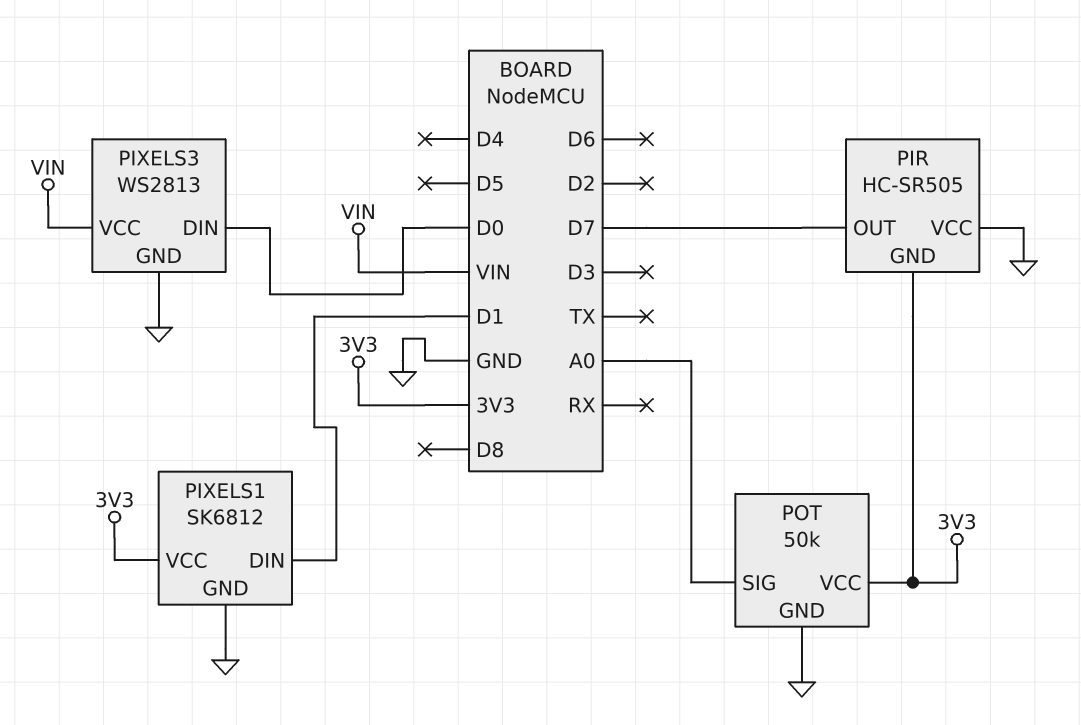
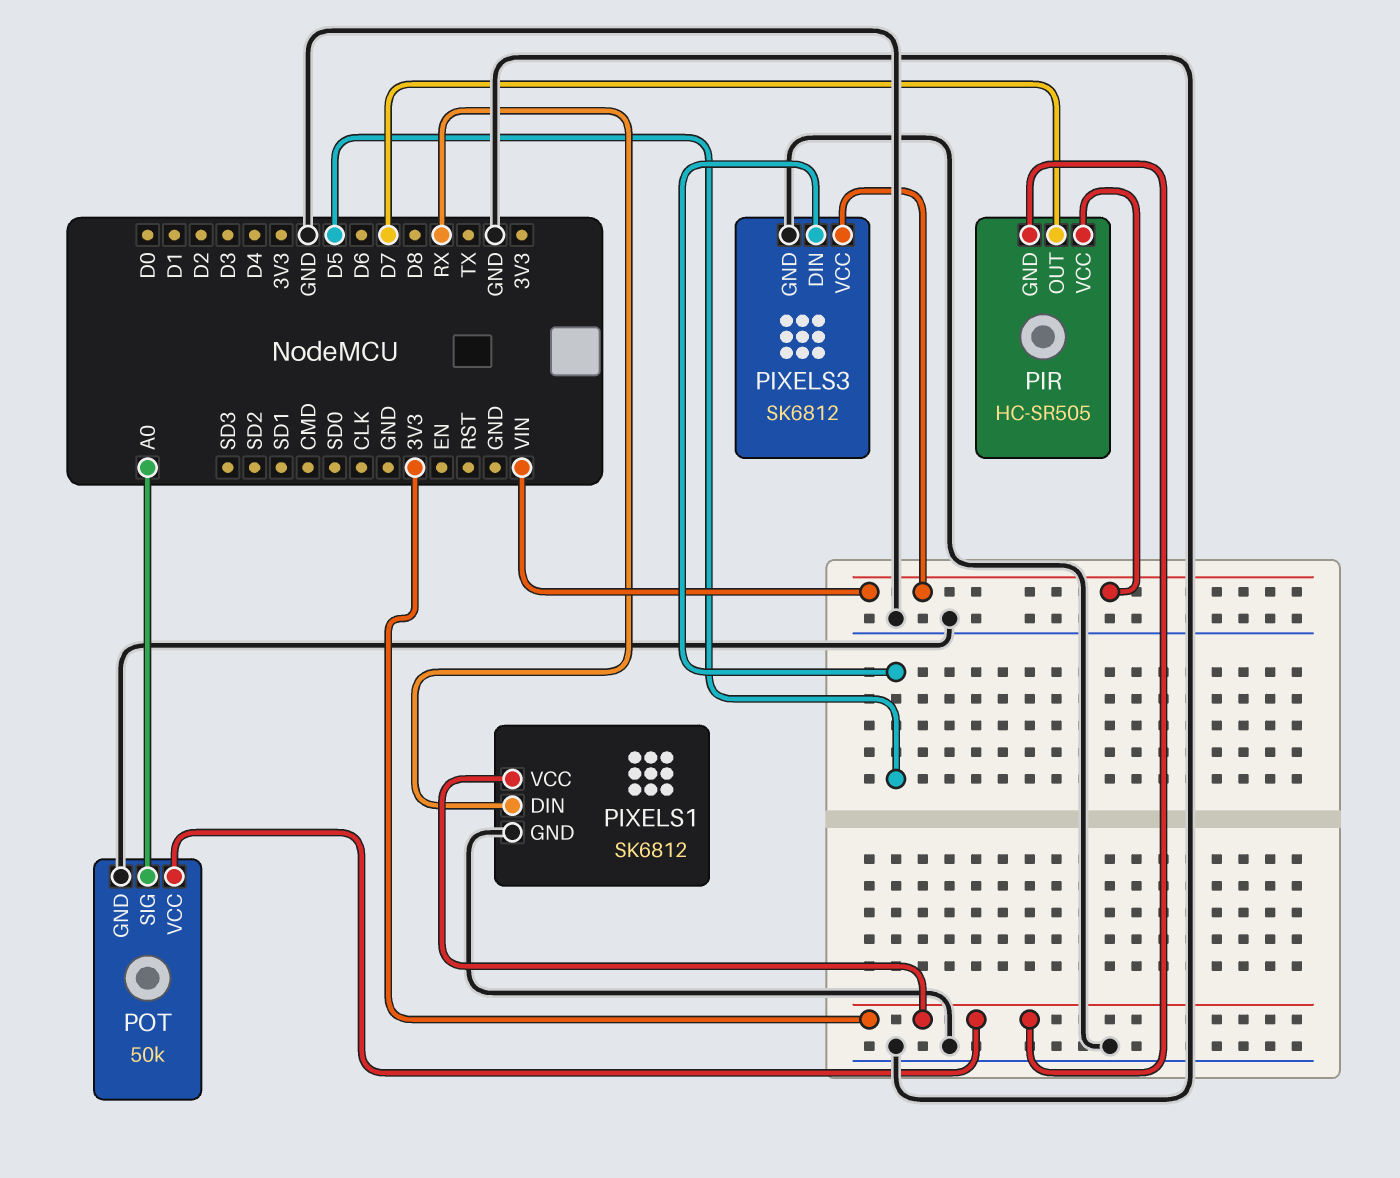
PIR pin VCC: GND -> VIN
PIXELS1 pin DIN: D1 -> RX
PIXELS3: WS2813 -> SK6812
PIXELS3 pin DIN: D0 -> D5

